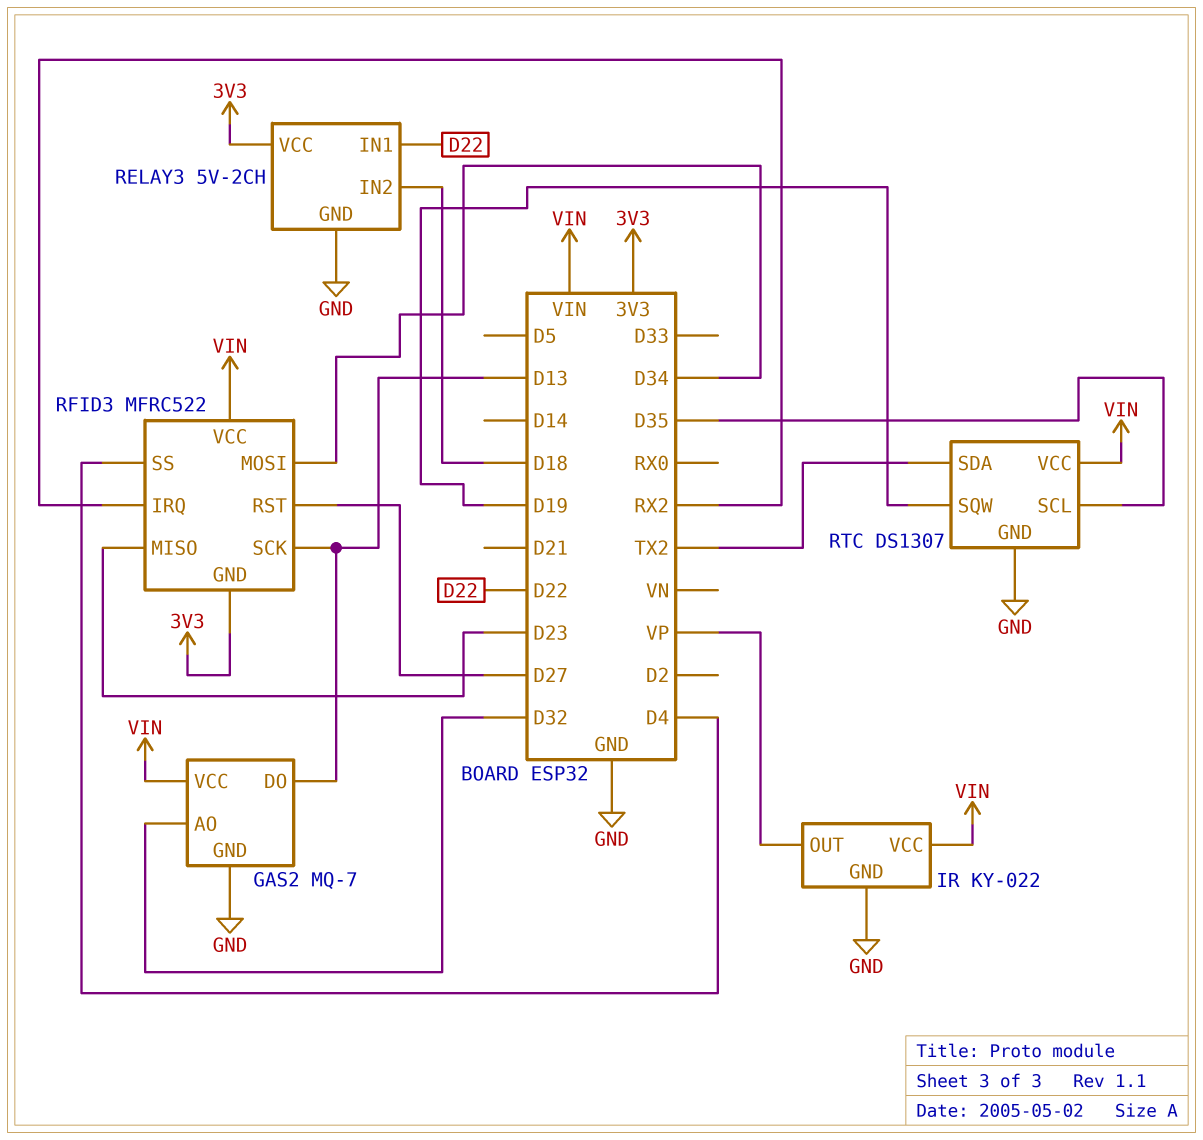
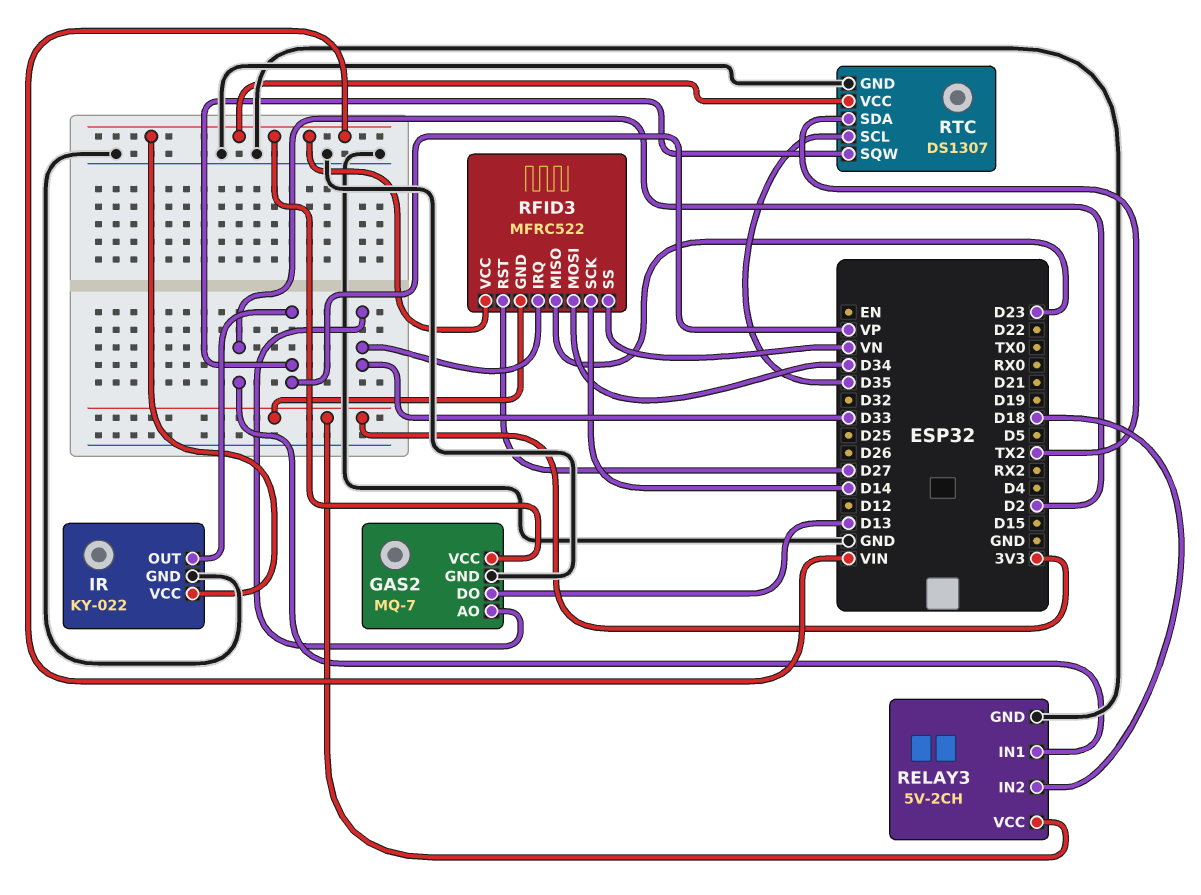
GAS2 pin AO: D32 -> D33
RELAY3 pin IN1: D22 -> D2
RFID3 pin IRQ: RX2 -> D33
RFID3 pin SCK: D13 -> D14
RFID3 pin SS: D4 -> VN
RTC pin SQW: D19 -> VP

